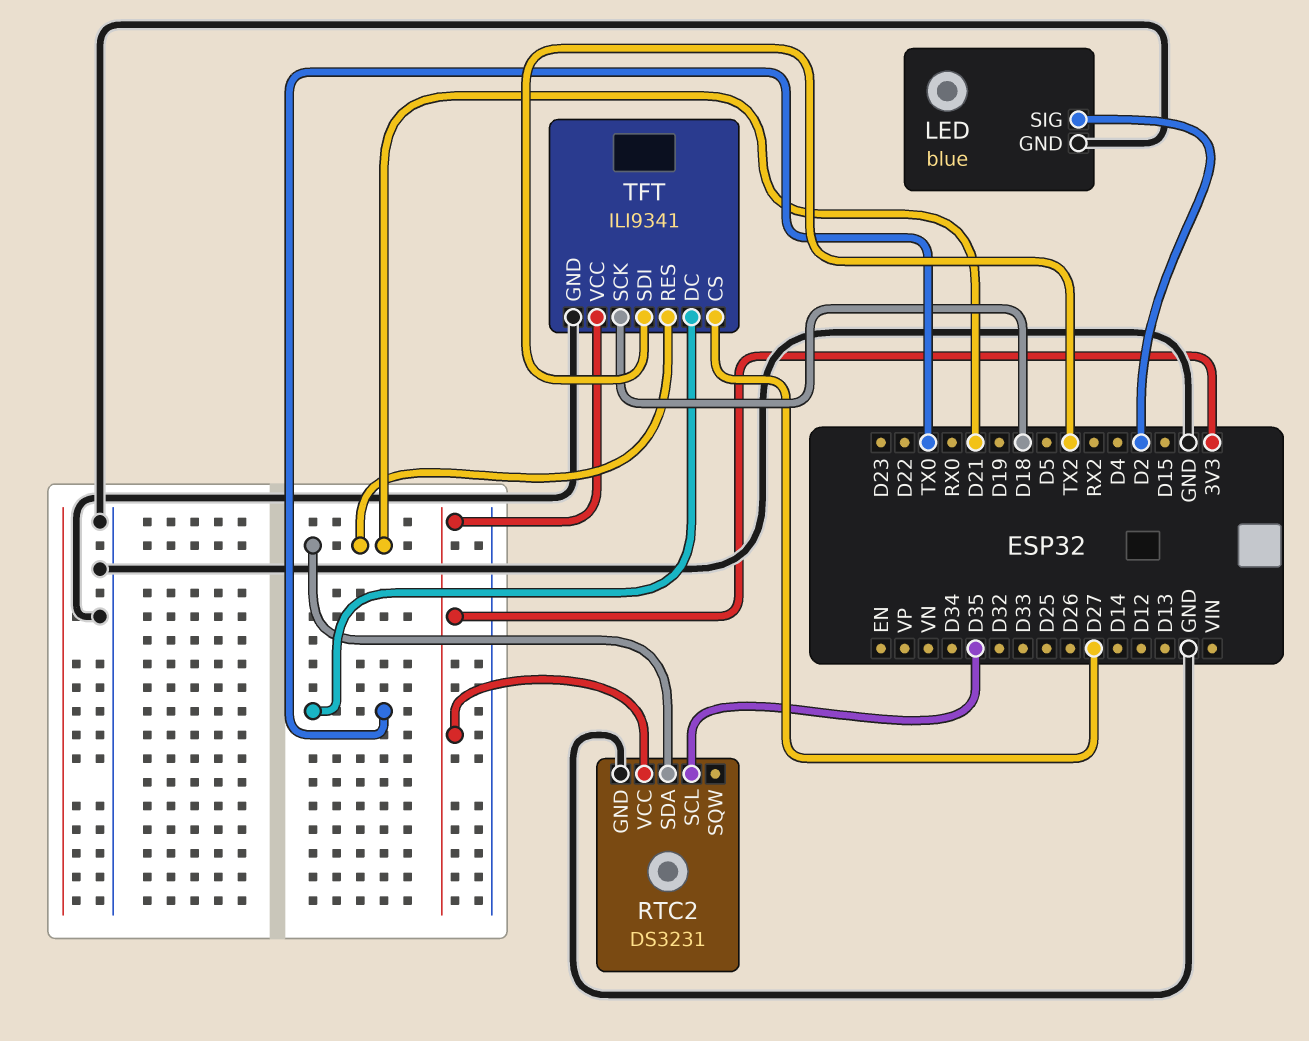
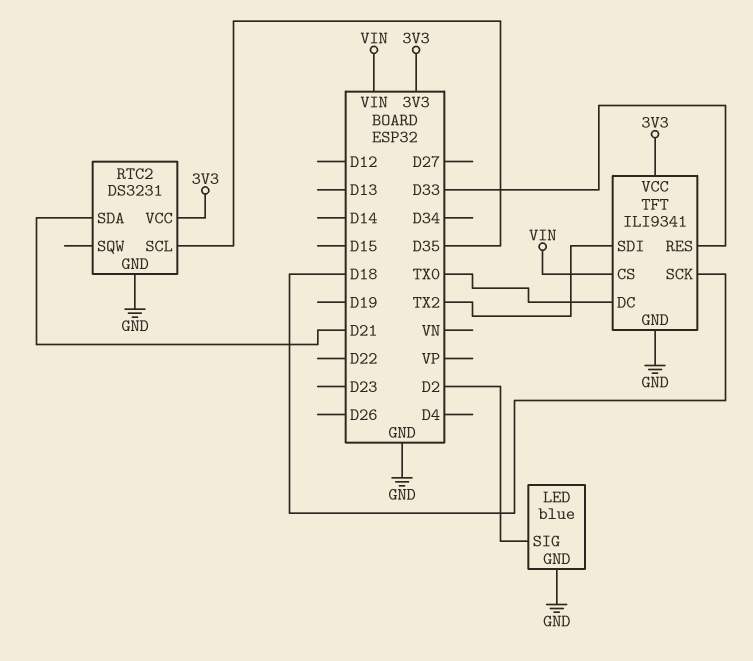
TFT pin CS: D27 -> VIN
TFT pin RES: D21 -> D33

